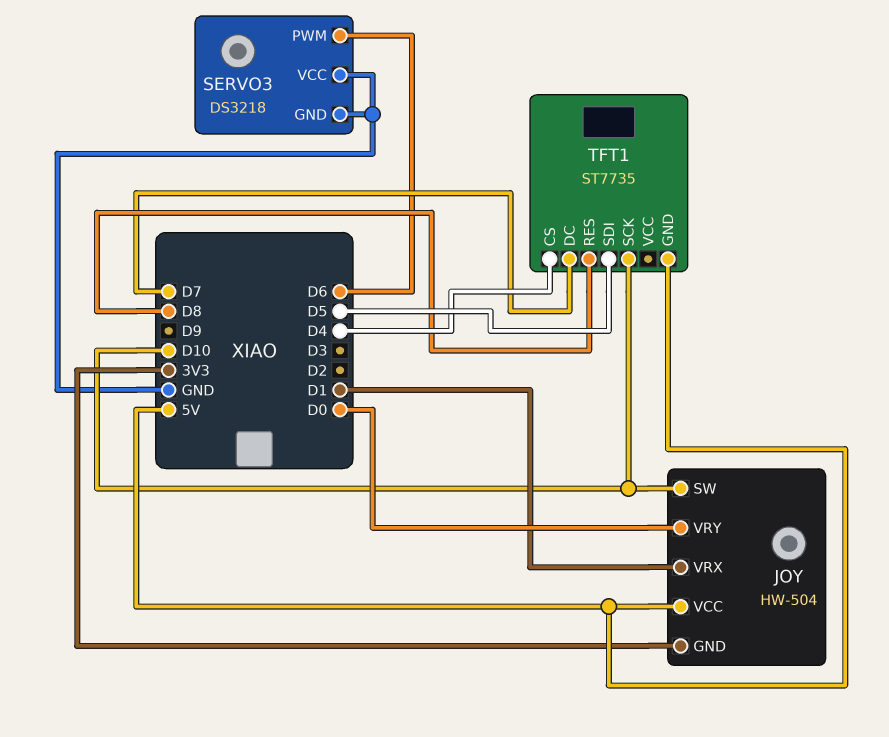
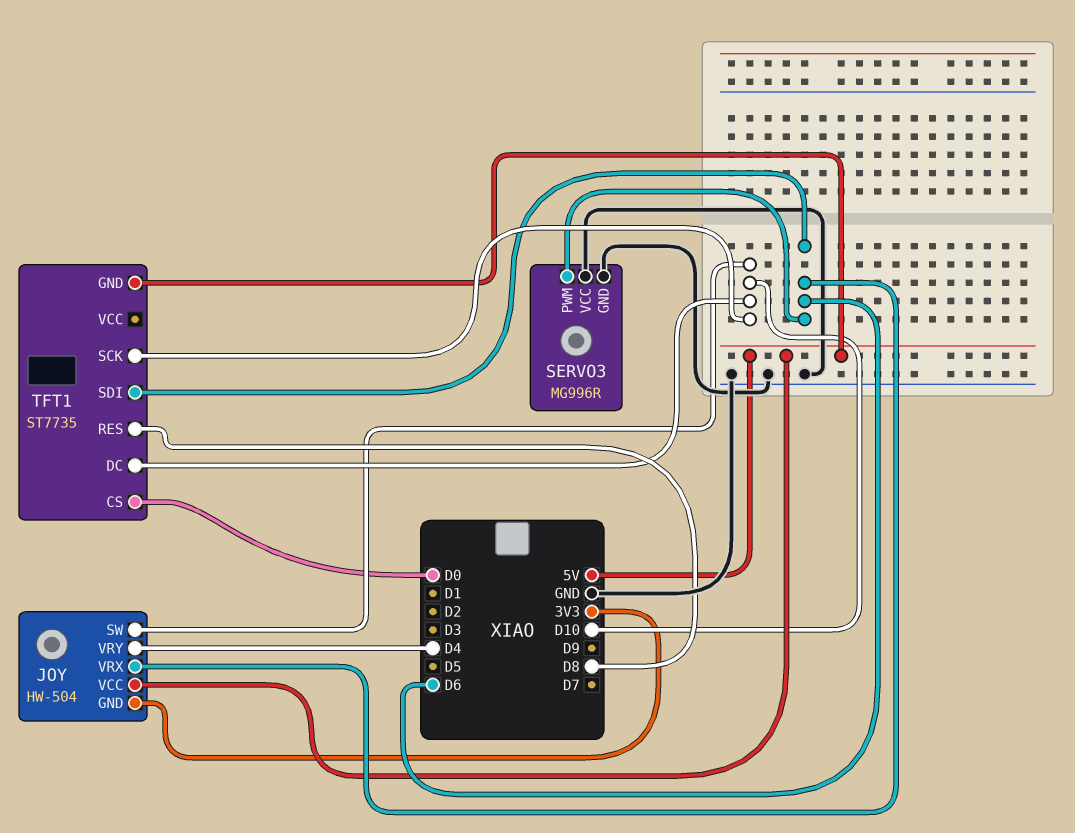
JOY pin VRX: D1 -> D6
JOY pin VRY: D0 -> D4
SERVO3: DS3218 -> MG996R
TFT1 pin CS: D4 -> D0
TFT1 pin DC: D7 -> D10
TFT1 pin SDI: D5 -> D6

